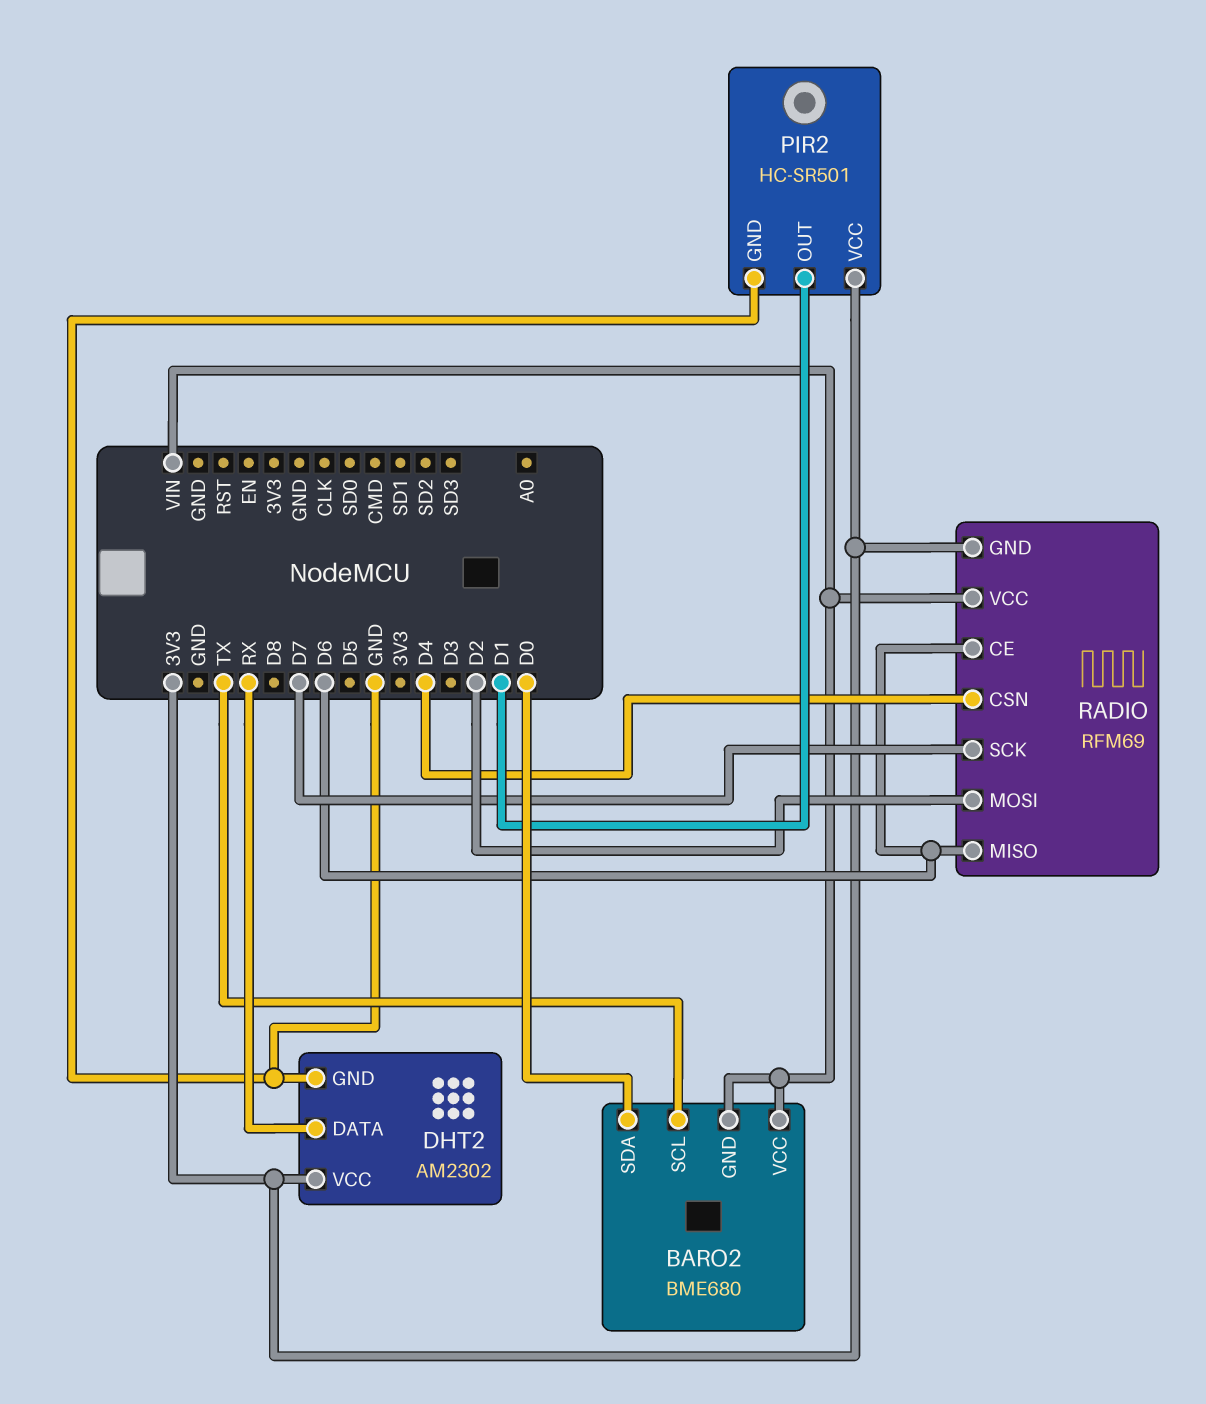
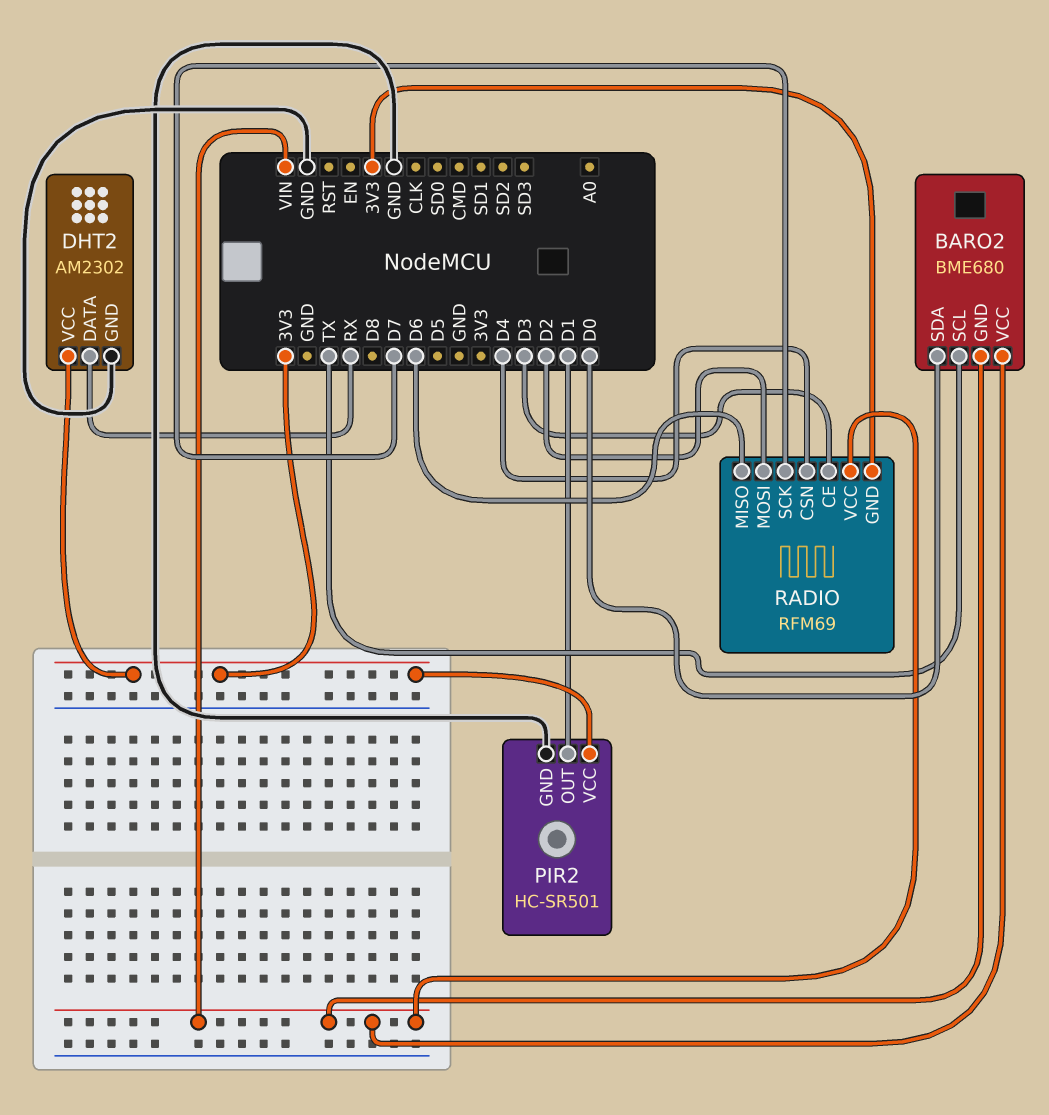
RADIO pin CE: D6 -> D3

